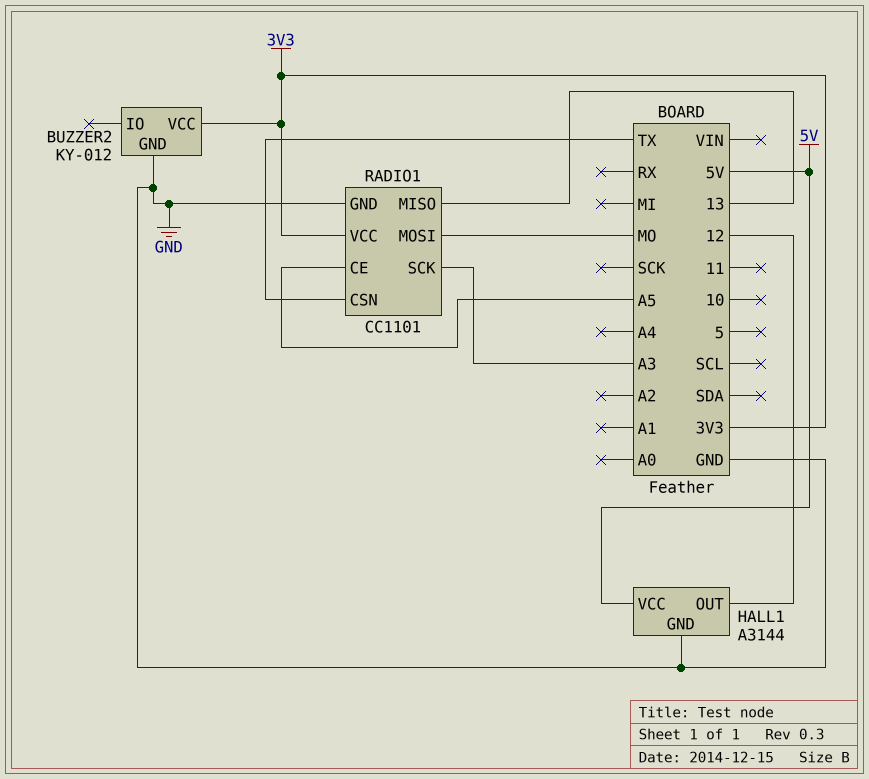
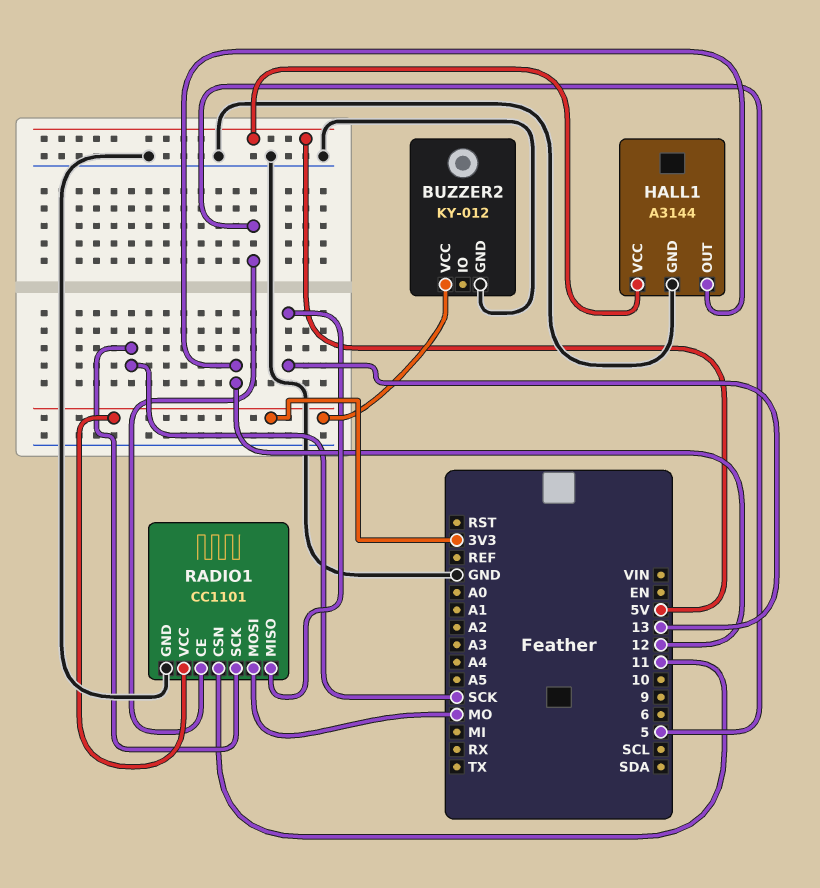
RADIO1 pin CE: A5 -> 5
RADIO1 pin CSN: TX -> 11
RADIO1 pin SCK: A3 -> SCK

